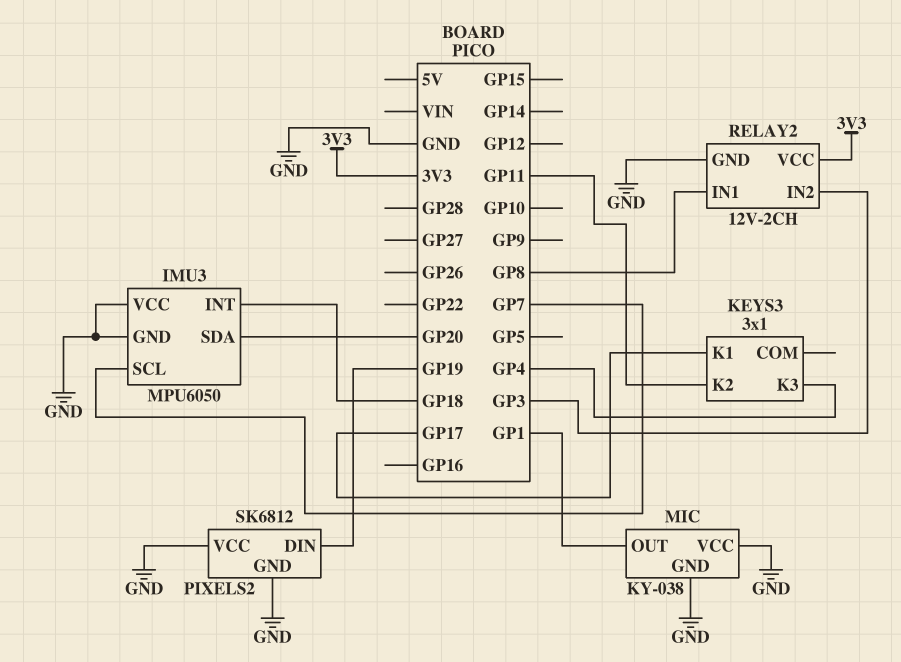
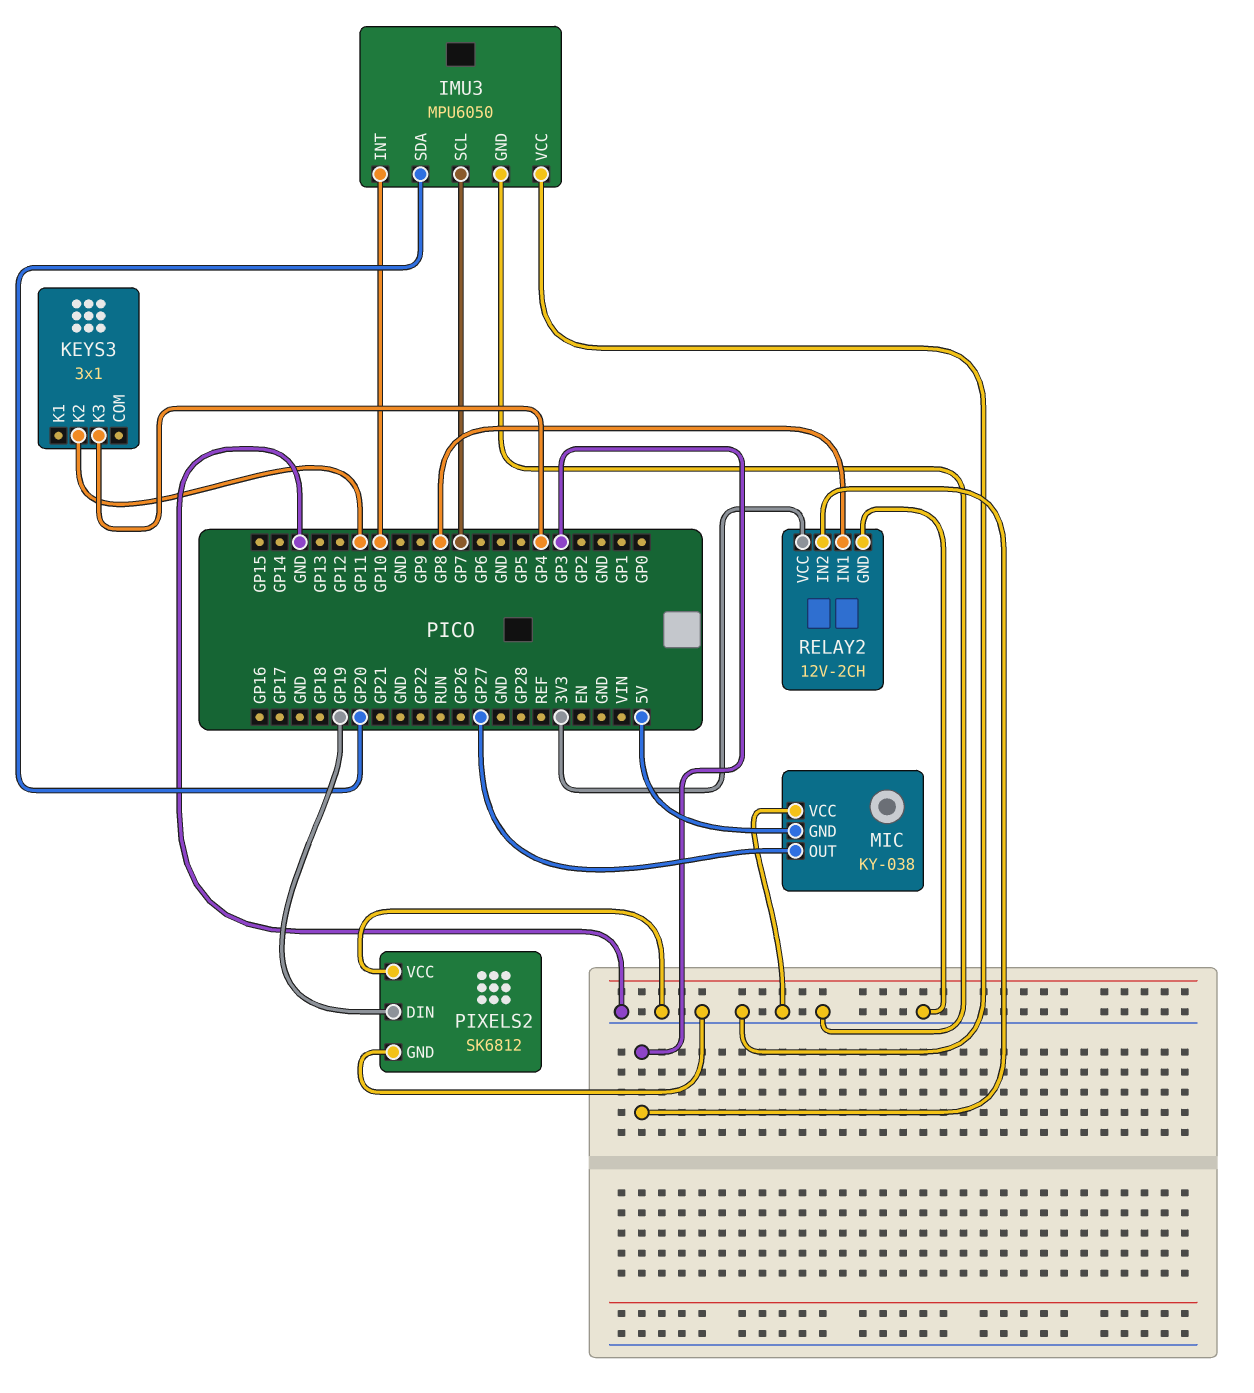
IMU3 pin INT: GP18 -> GP10
KEYS3 pin K1: GP17 -> none
MIC pin GND: GND -> 5V
MIC pin OUT: GP1 -> GP27

